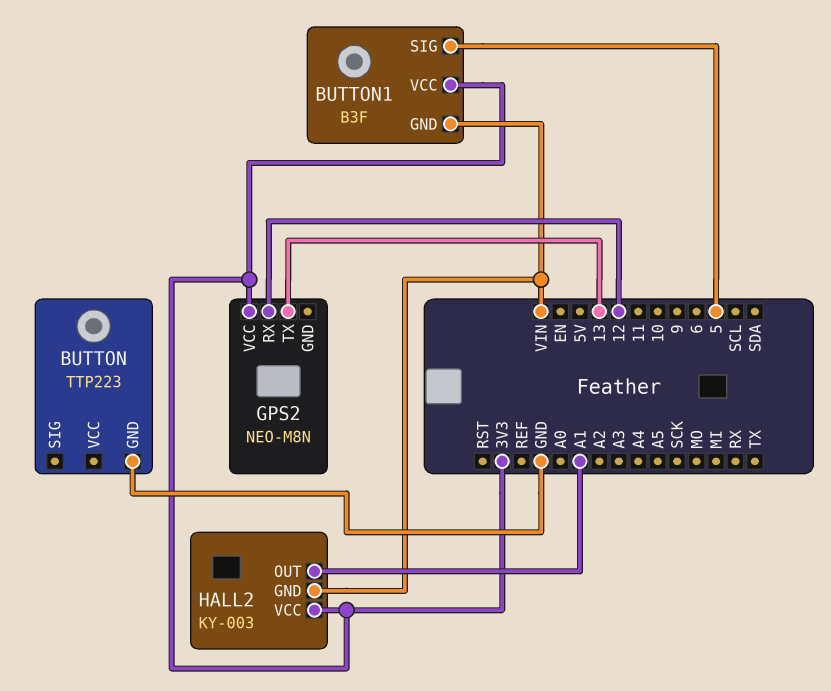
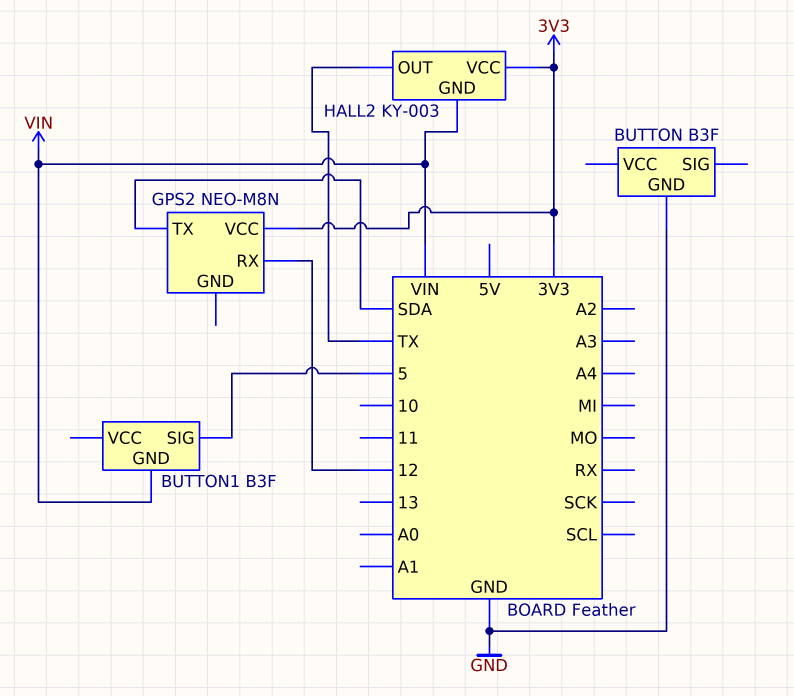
BUTTON: TTP223 -> B3F
BUTTON1 pin VCC: 3V3 -> none
GPS2 pin TX: 13 -> SDA
HALL2 pin OUT: A1 -> TX

